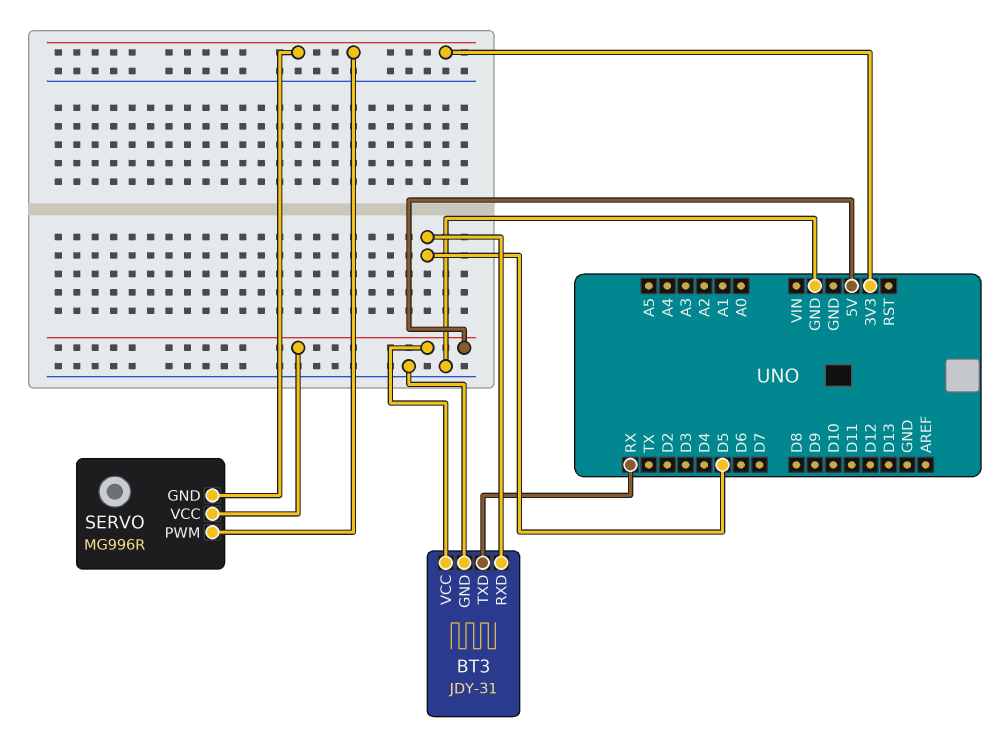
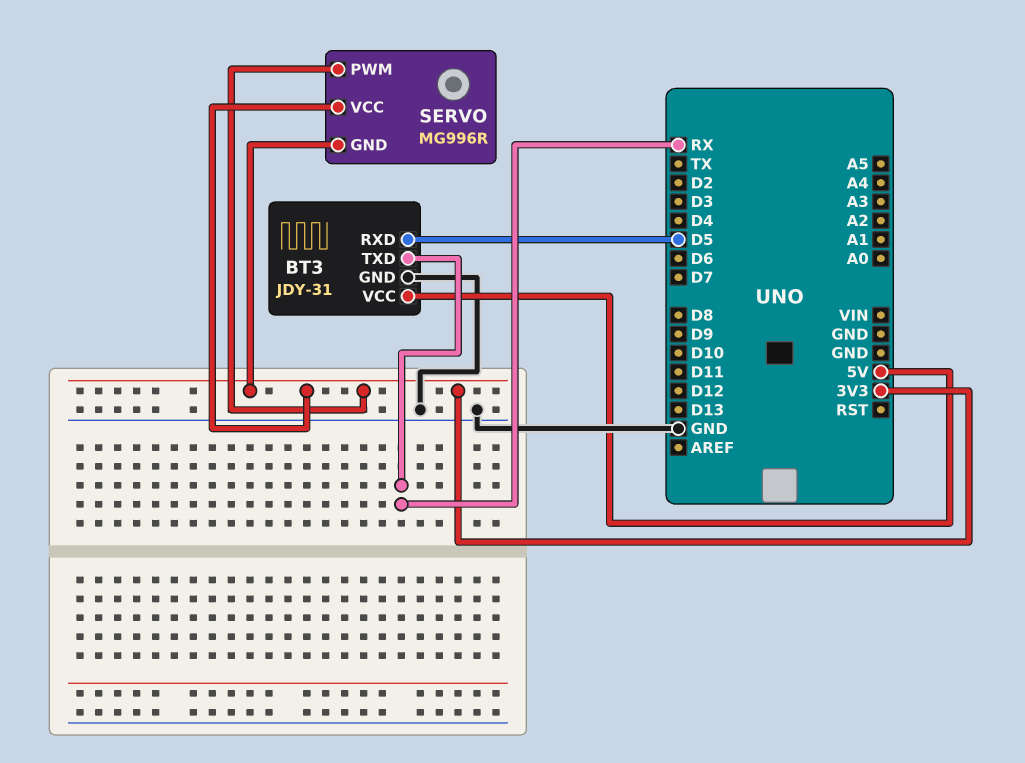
SERVO pin VCC: 5V -> 3V3

